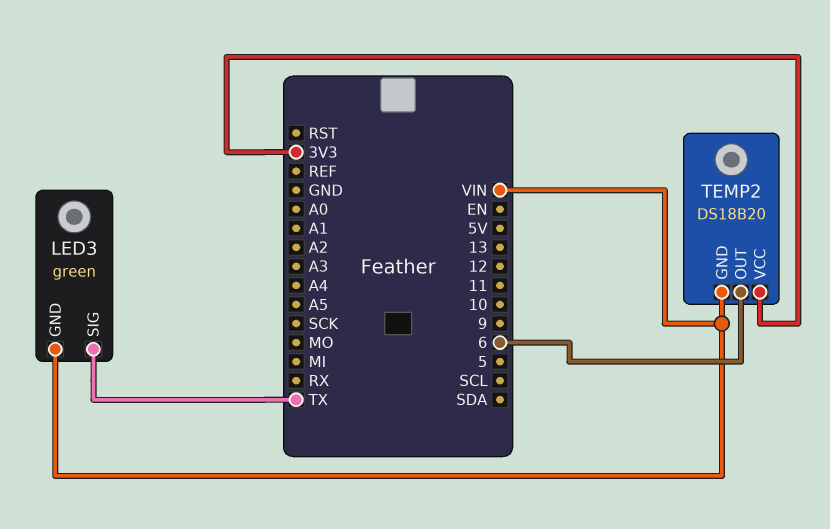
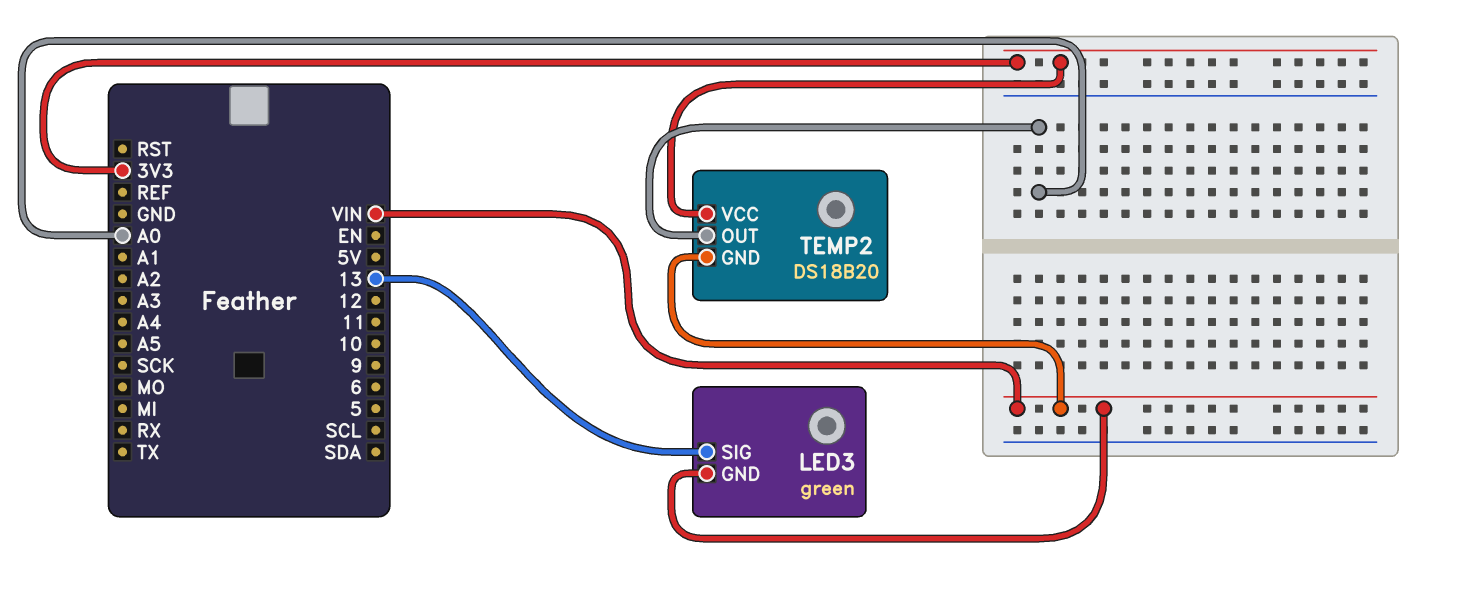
LED3 pin SIG: TX -> 13
TEMP2 pin OUT: 6 -> A0

